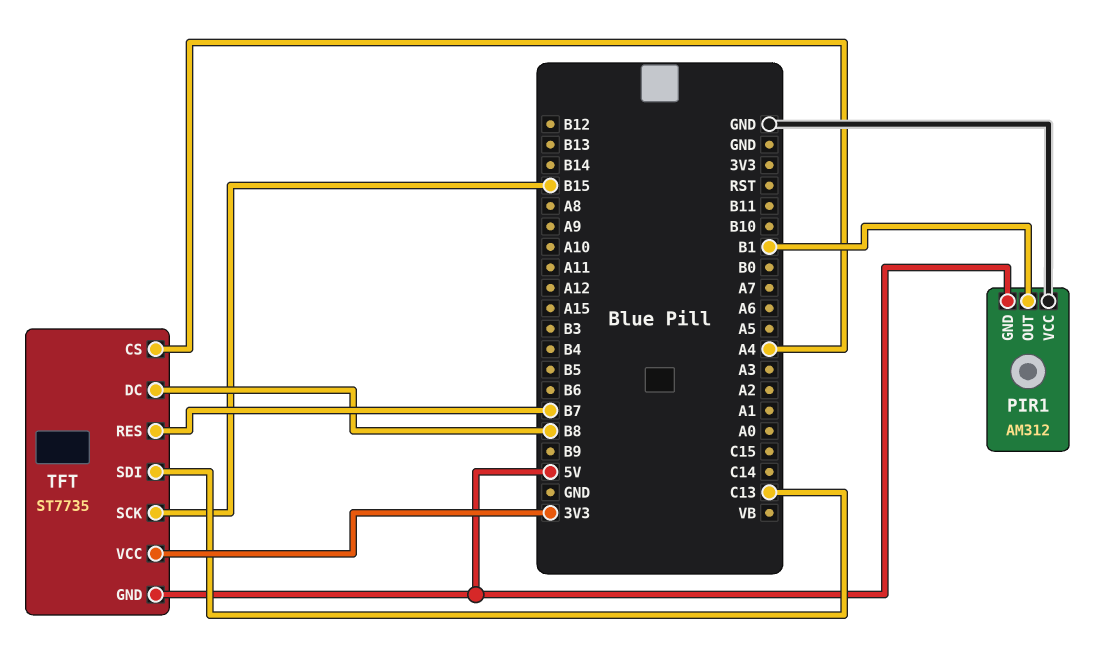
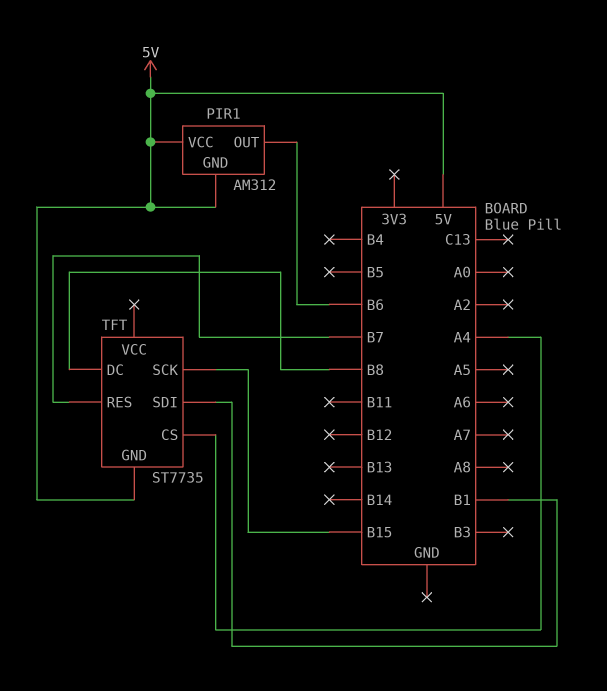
PIR1 pin OUT: B1 -> B6
PIR1 pin VCC: GND -> 5V
TFT pin SDI: C13 -> B1
TFT pin VCC: 3V3 -> none

